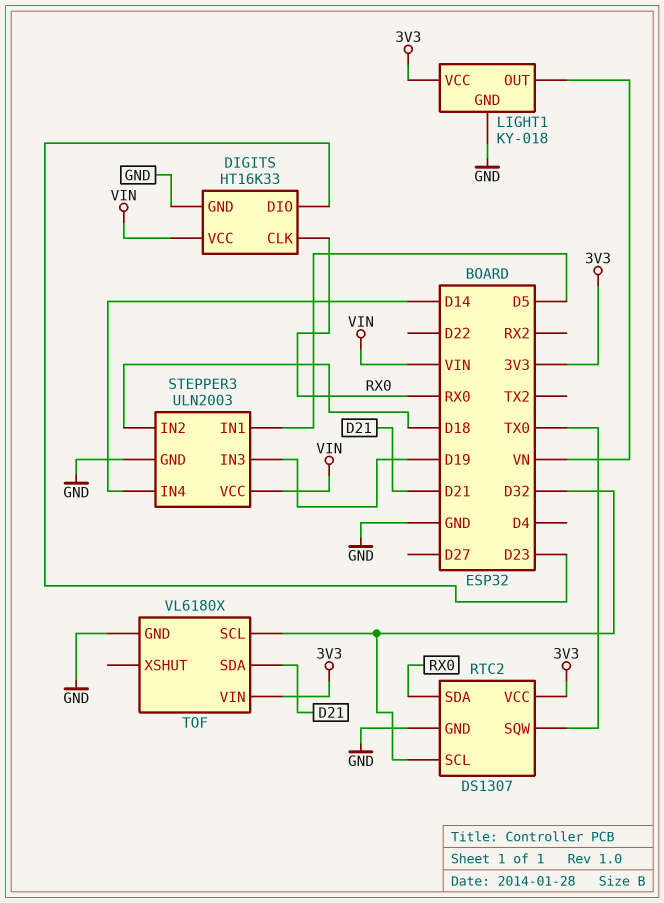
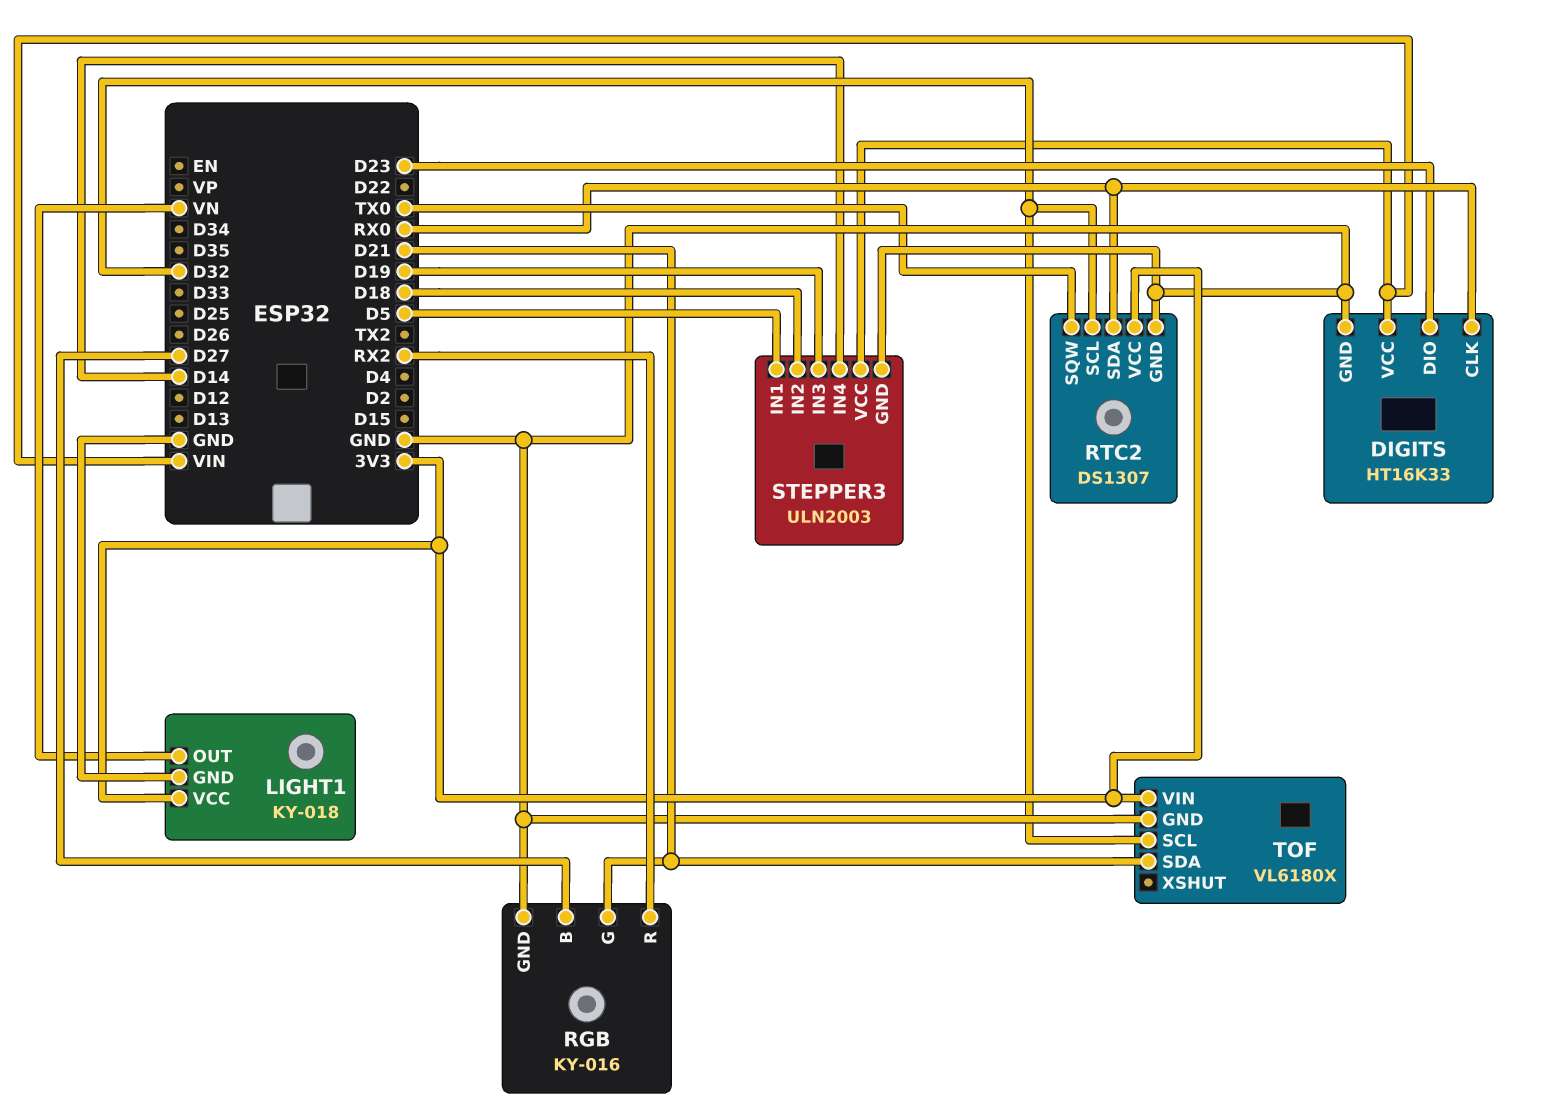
RGB: none -> KY-016
RGB pin B: none -> D27
RGB pin G: none -> D21
RGB pin GND: none -> GND
RGB pin R: none -> RX2

